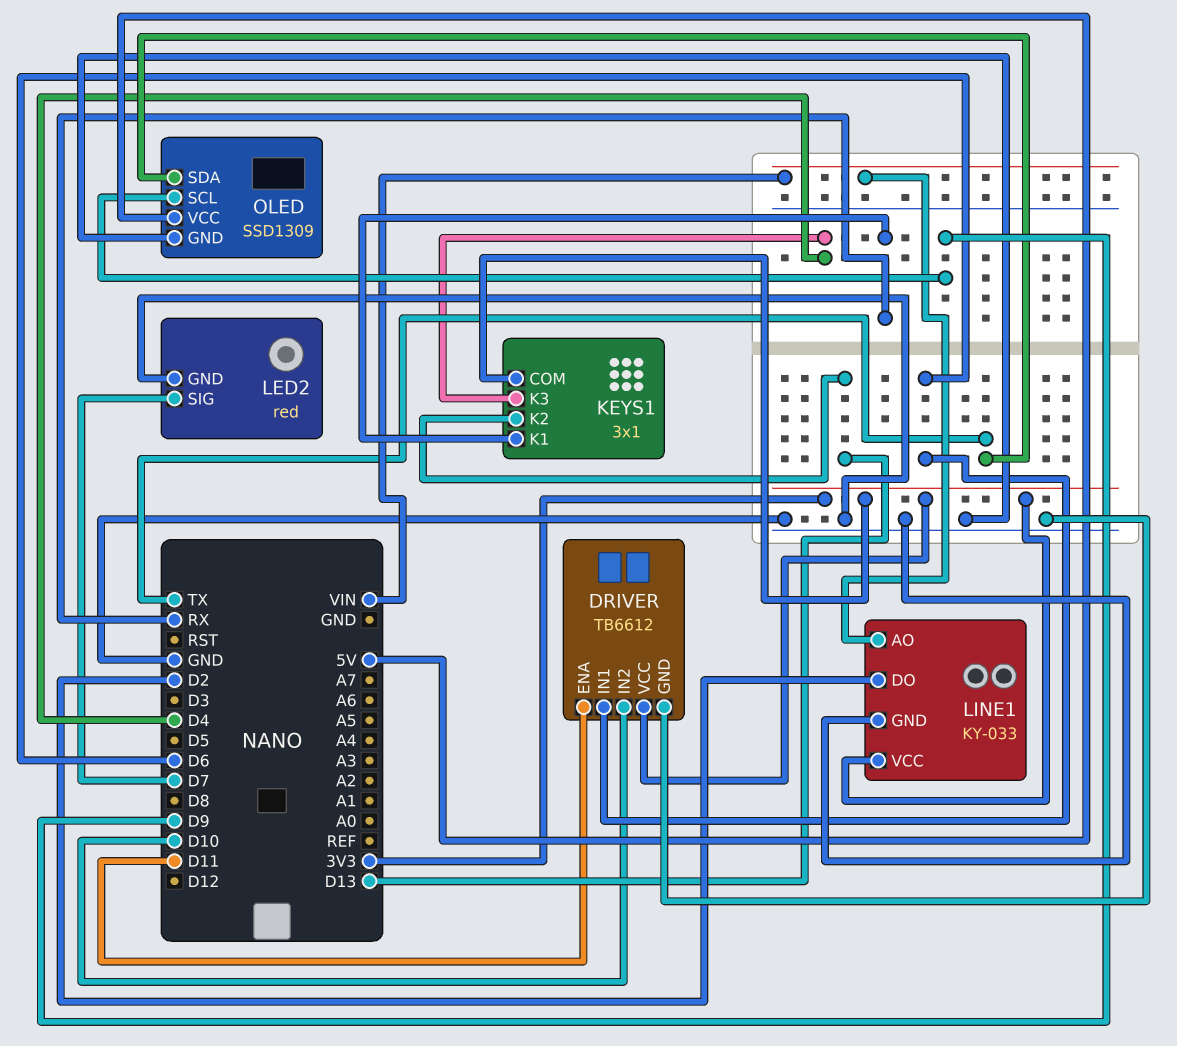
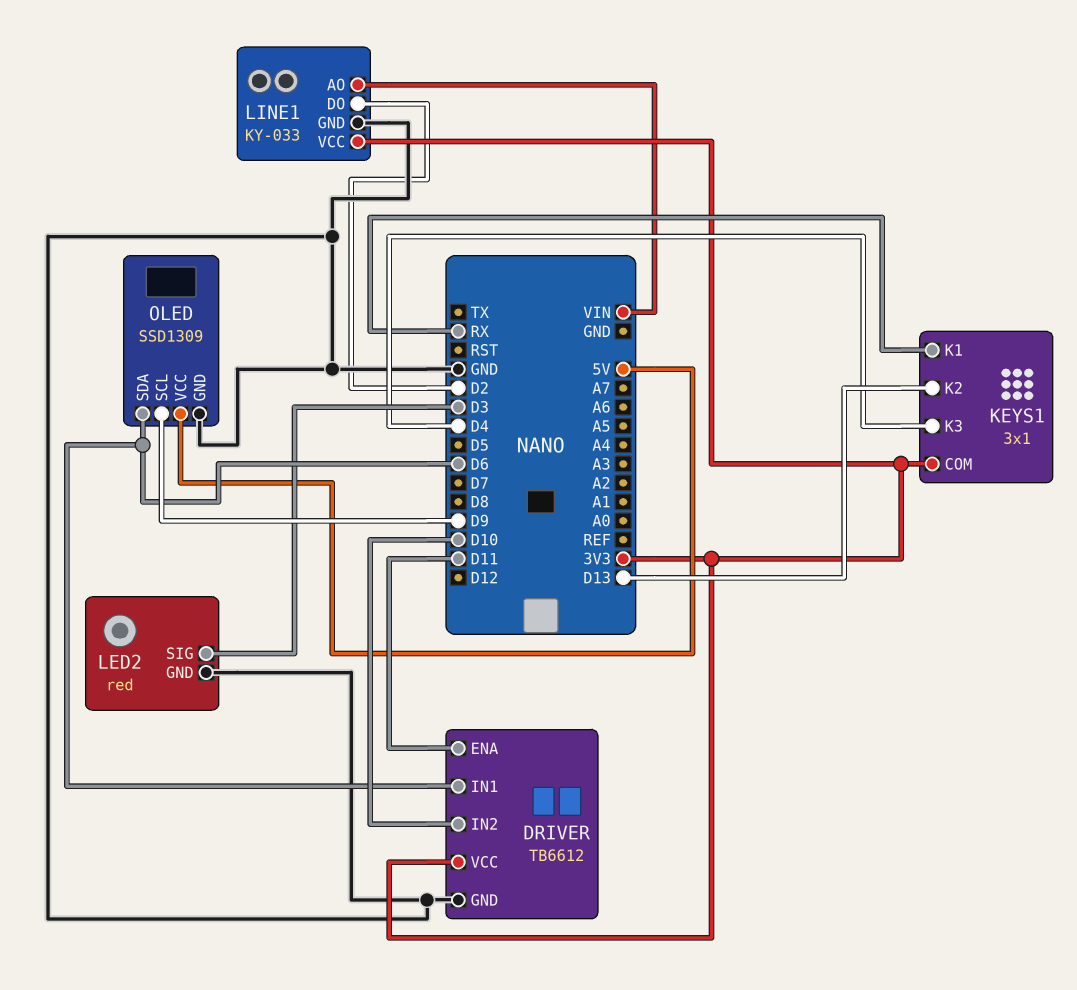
LED2 pin SIG: D7 -> D3
OLED pin SDA: TX -> D6

